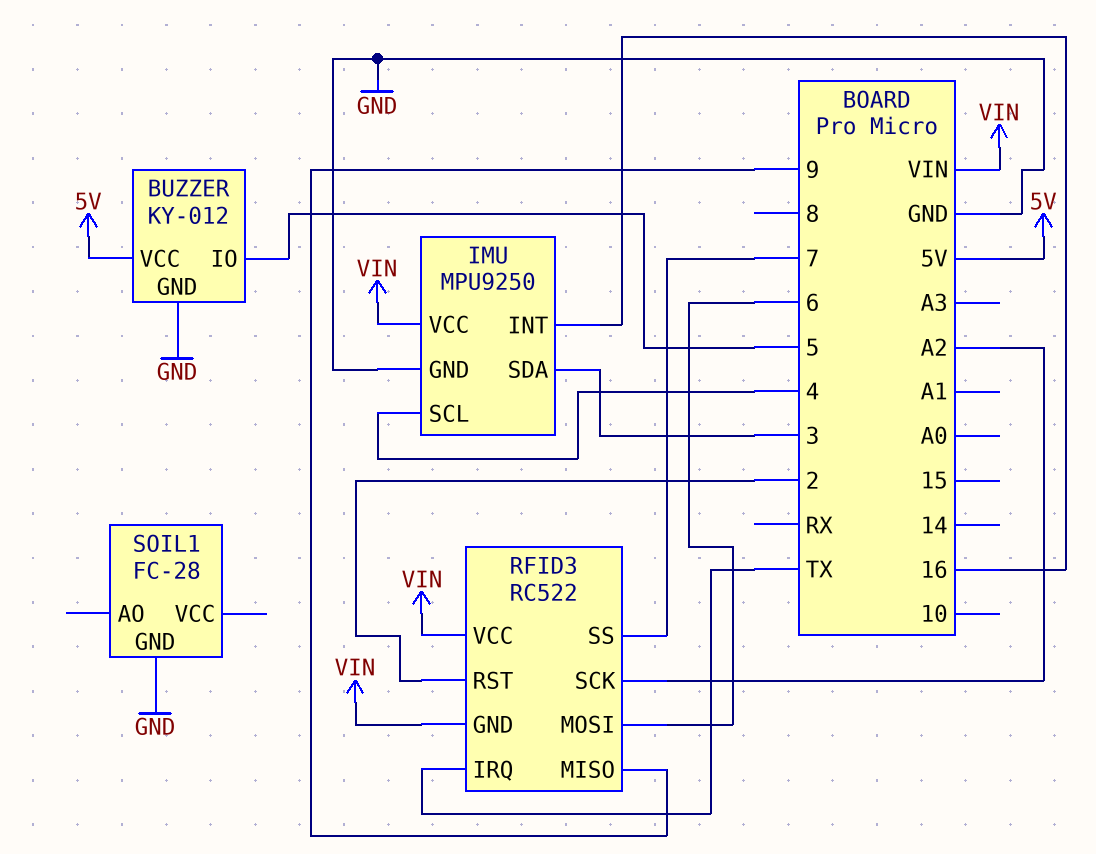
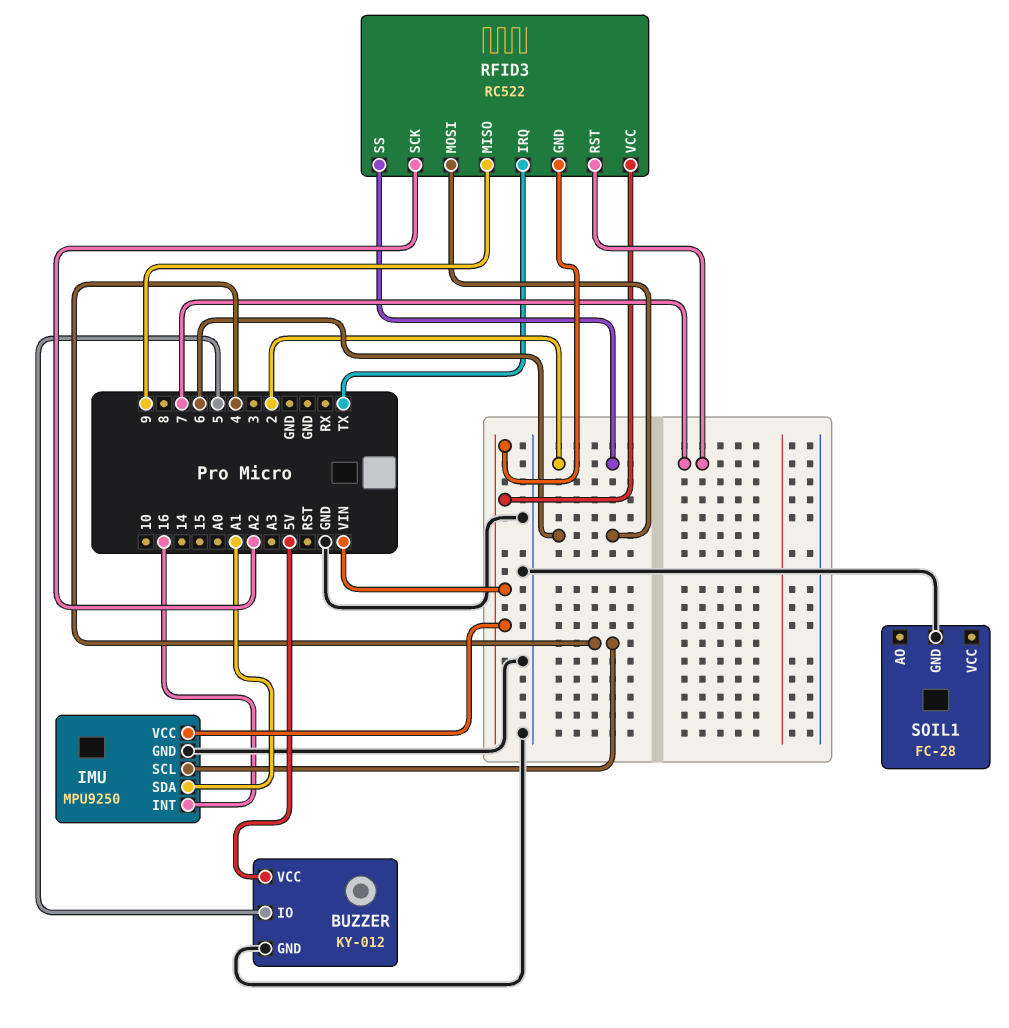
IMU pin SDA: 3 -> A1
RFID3 pin RST: 2 -> 7
RFID3 pin SS: 7 -> 2

